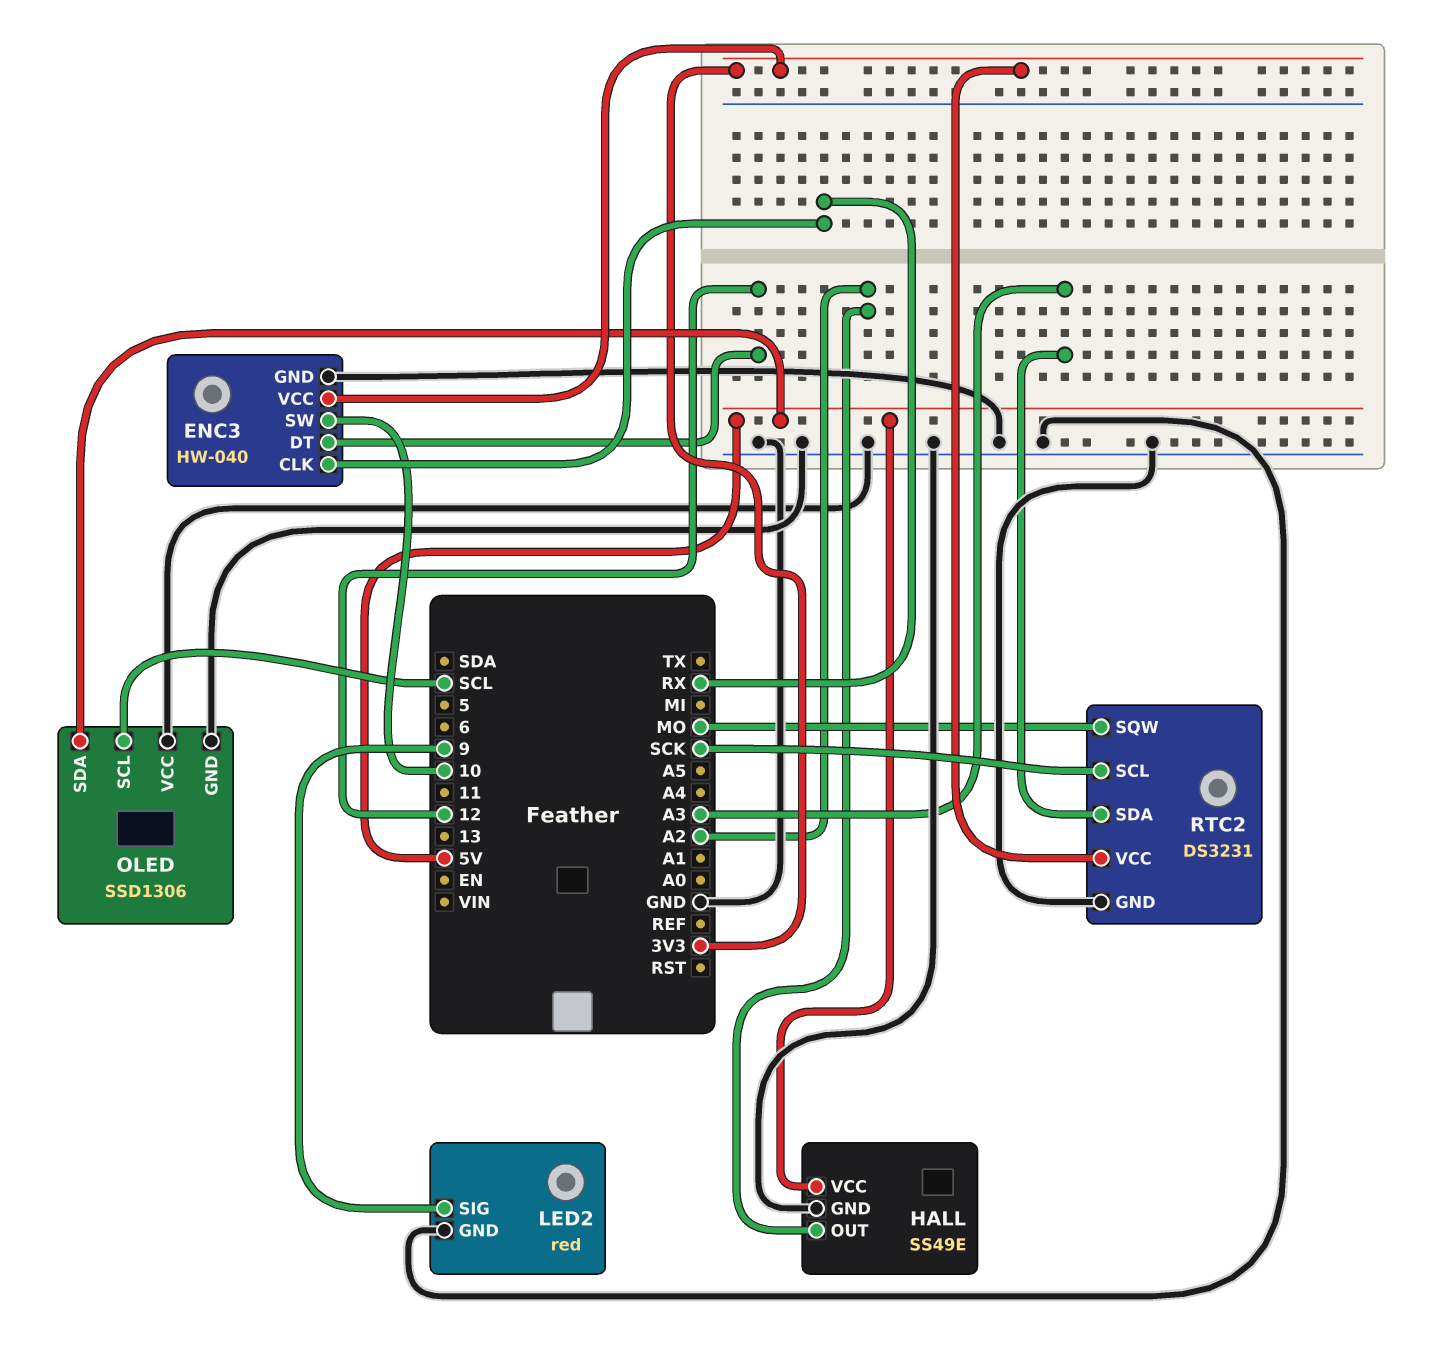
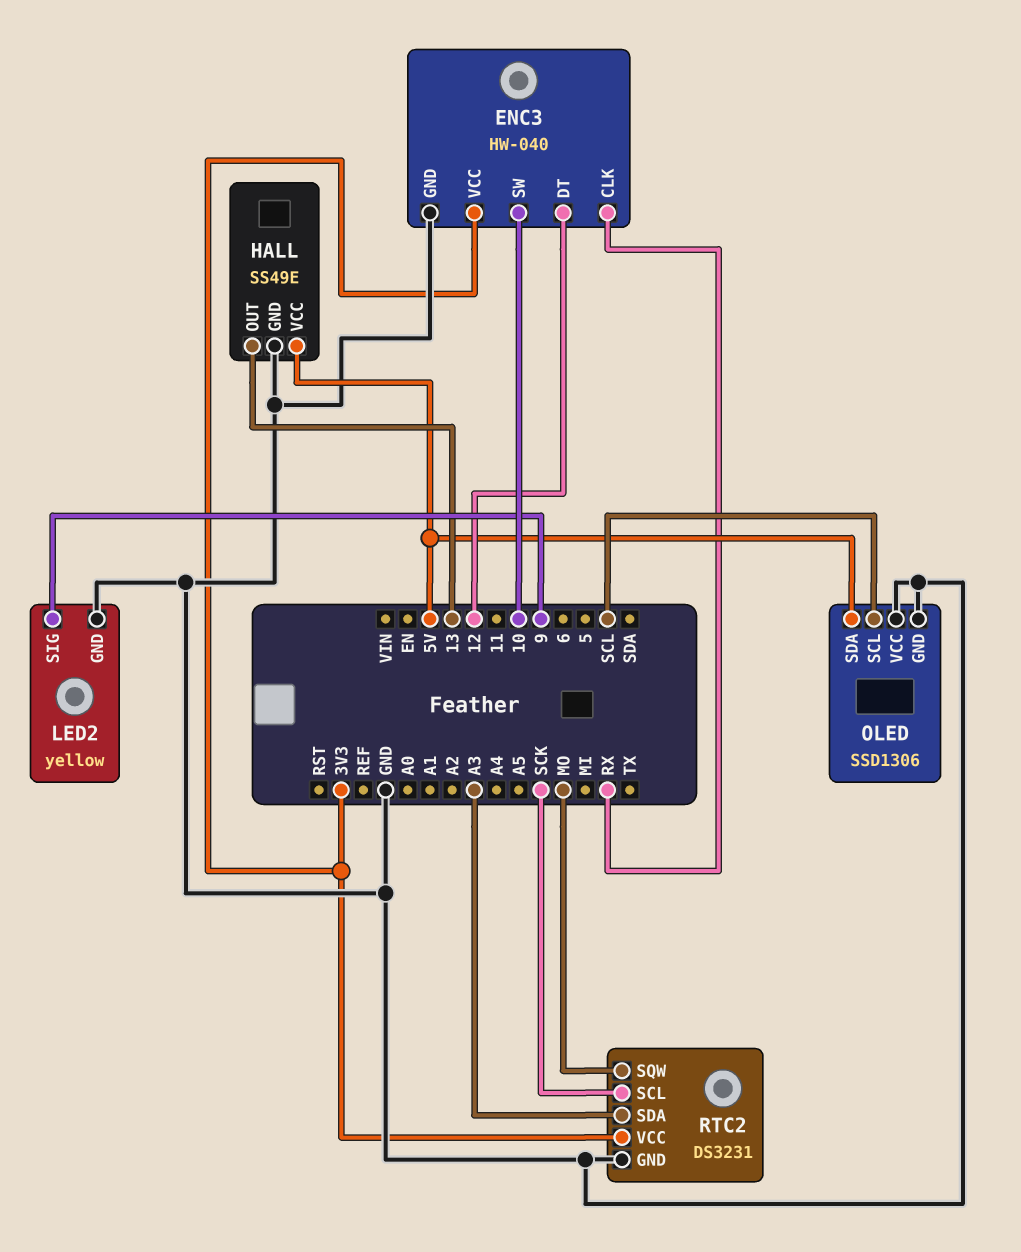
HALL pin OUT: A2 -> 13
LED2: red -> yellow

